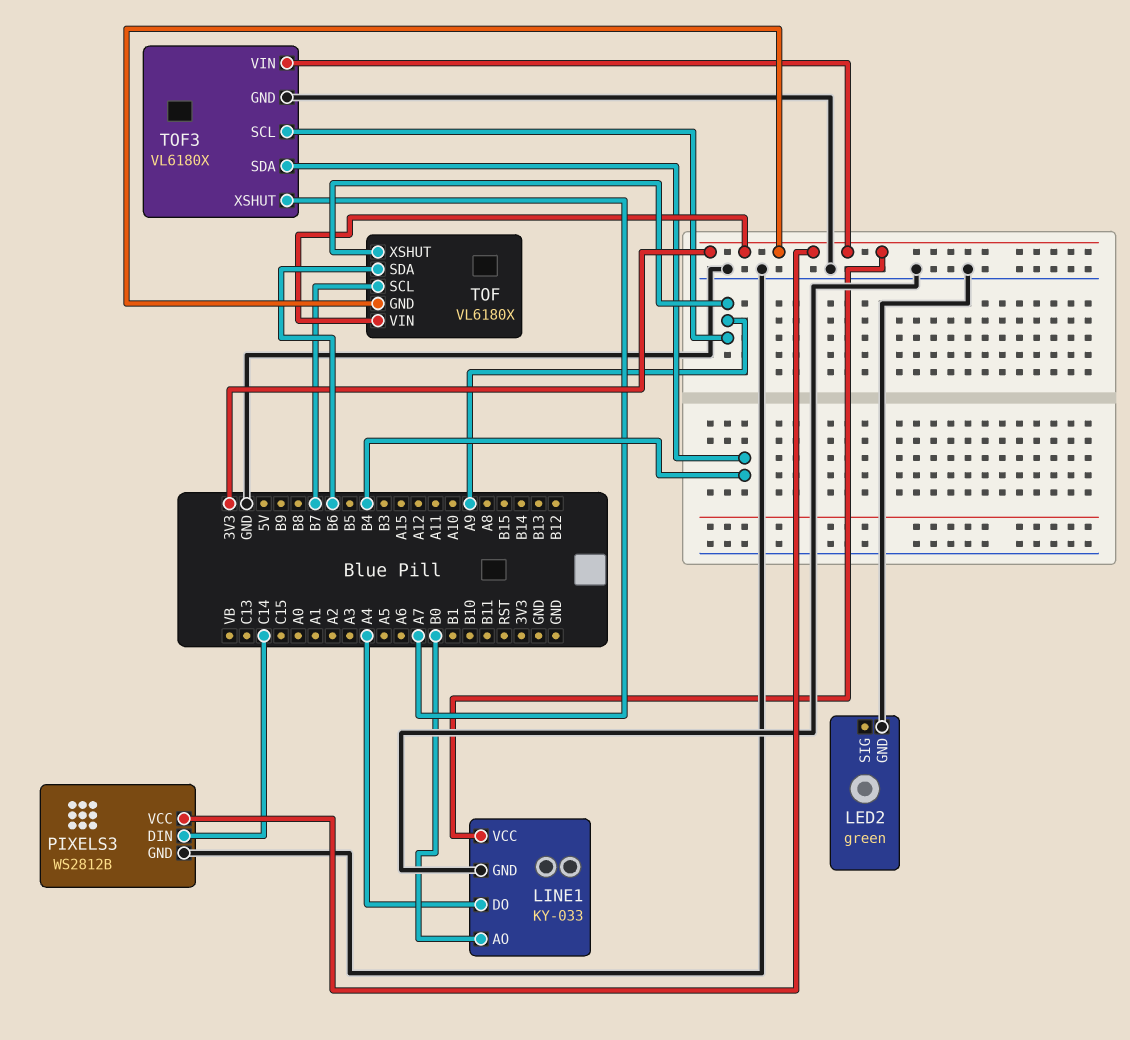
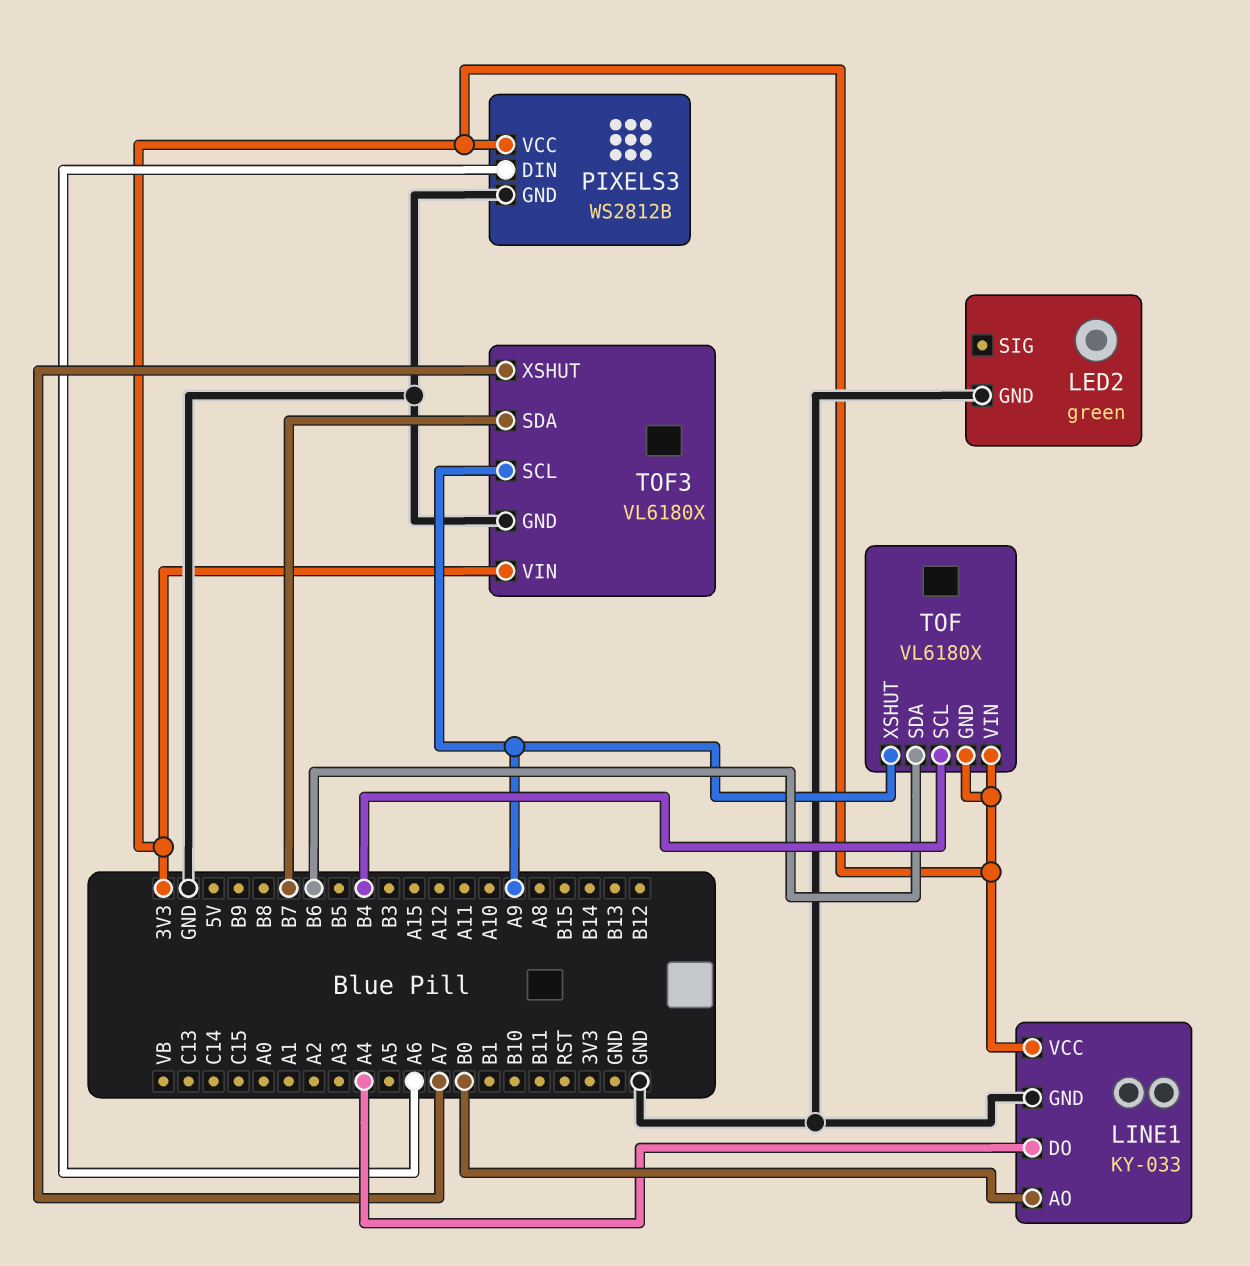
PIXELS3 pin DIN: C14 -> A6
TOF pin SCL: B7 -> B4
TOF3 pin SDA: B4 -> B7

